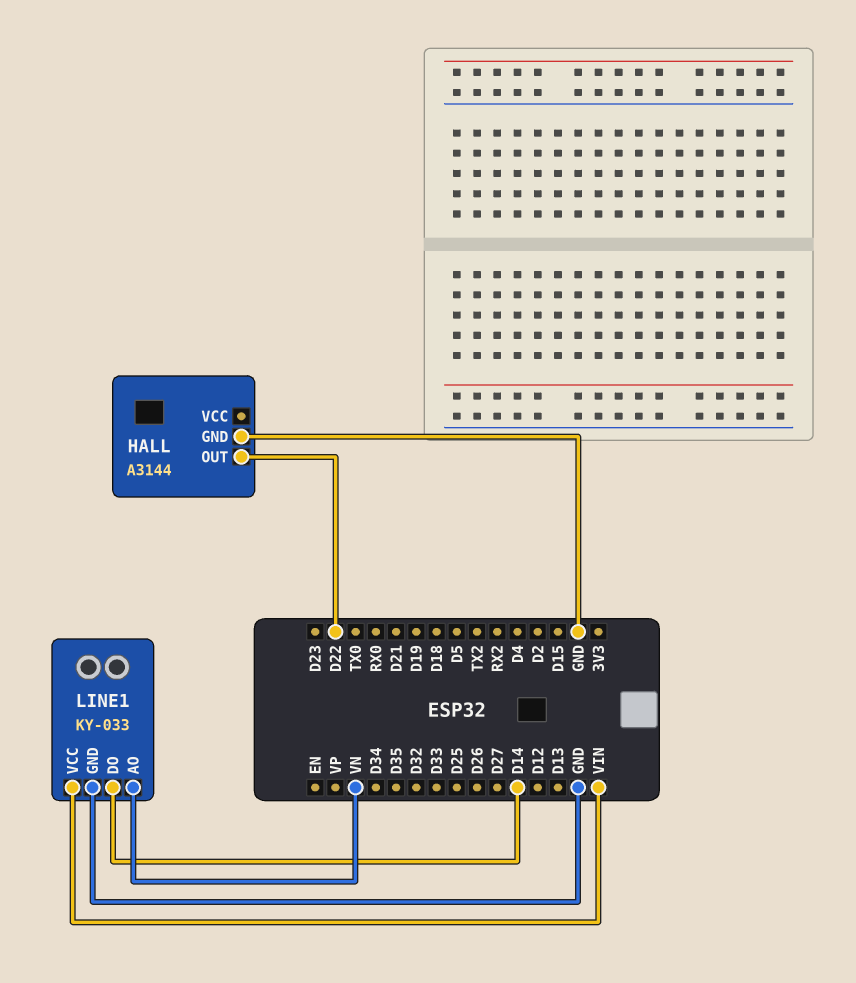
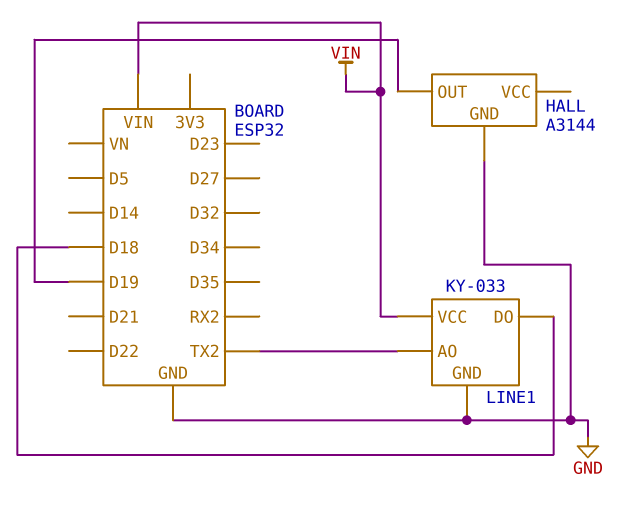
HALL pin OUT: D22 -> D19
LINE1 pin AO: VN -> TX2
LINE1 pin DO: D14 -> D18

